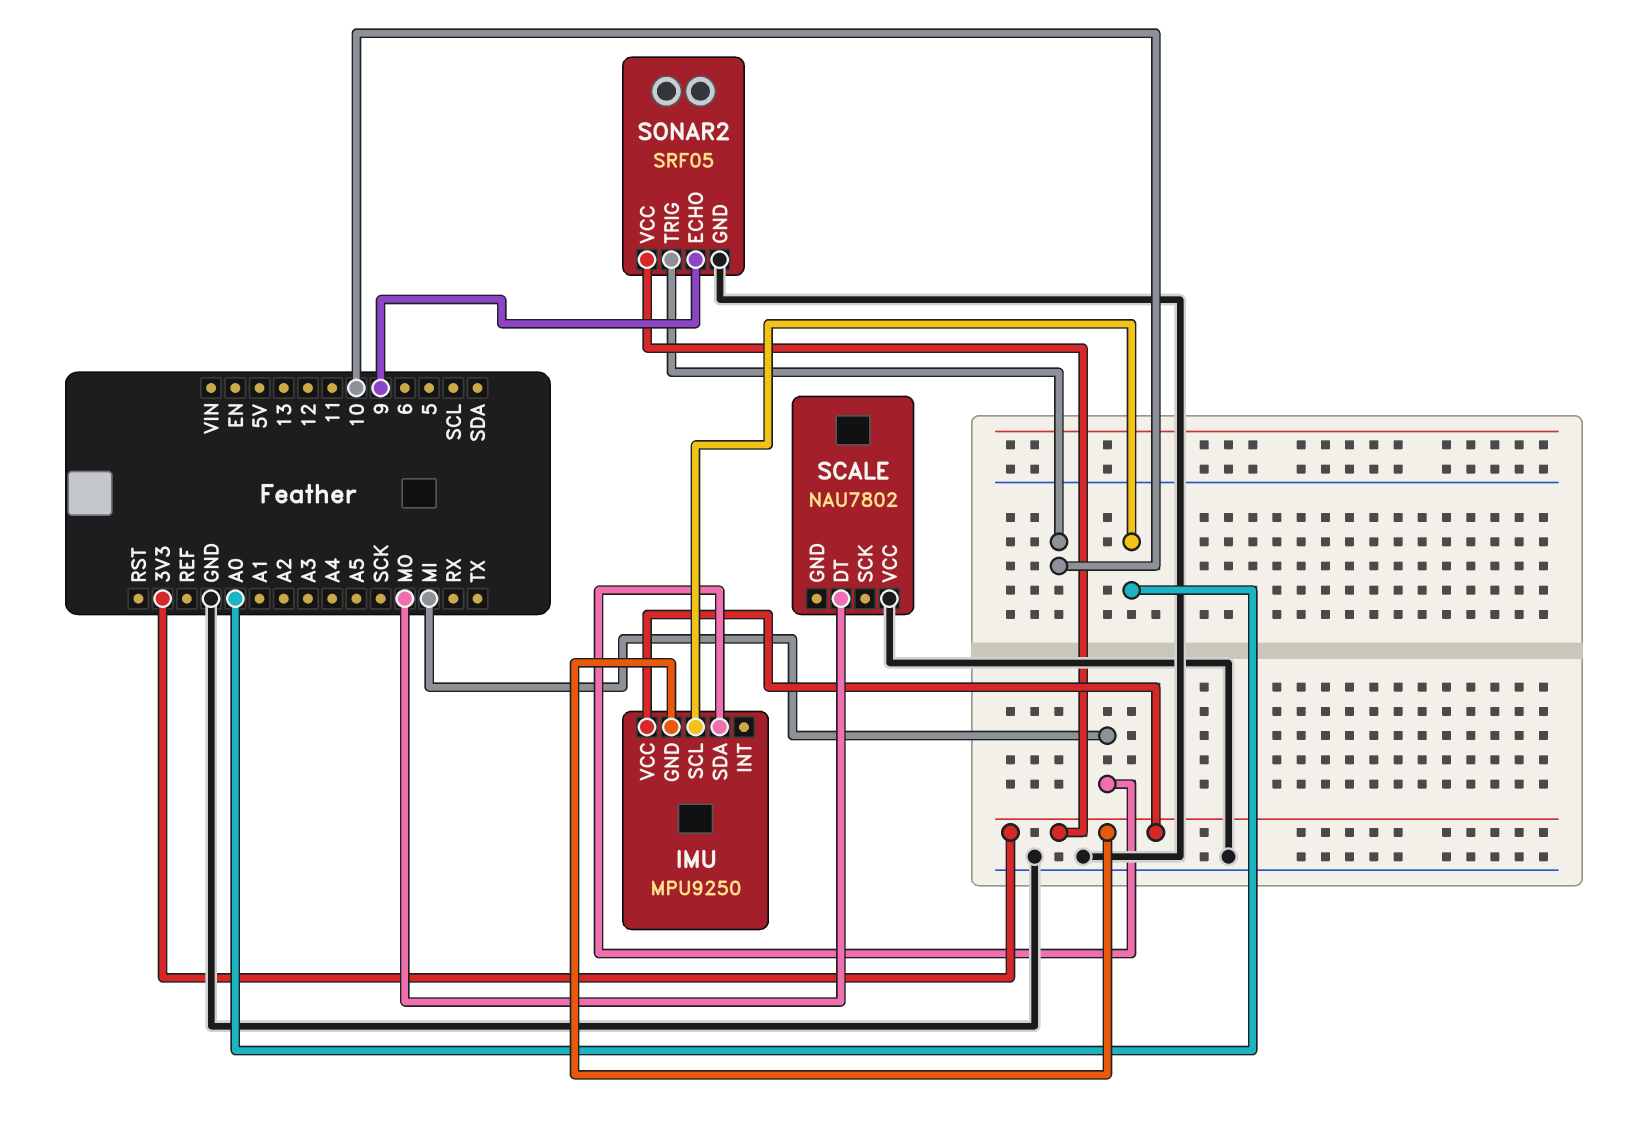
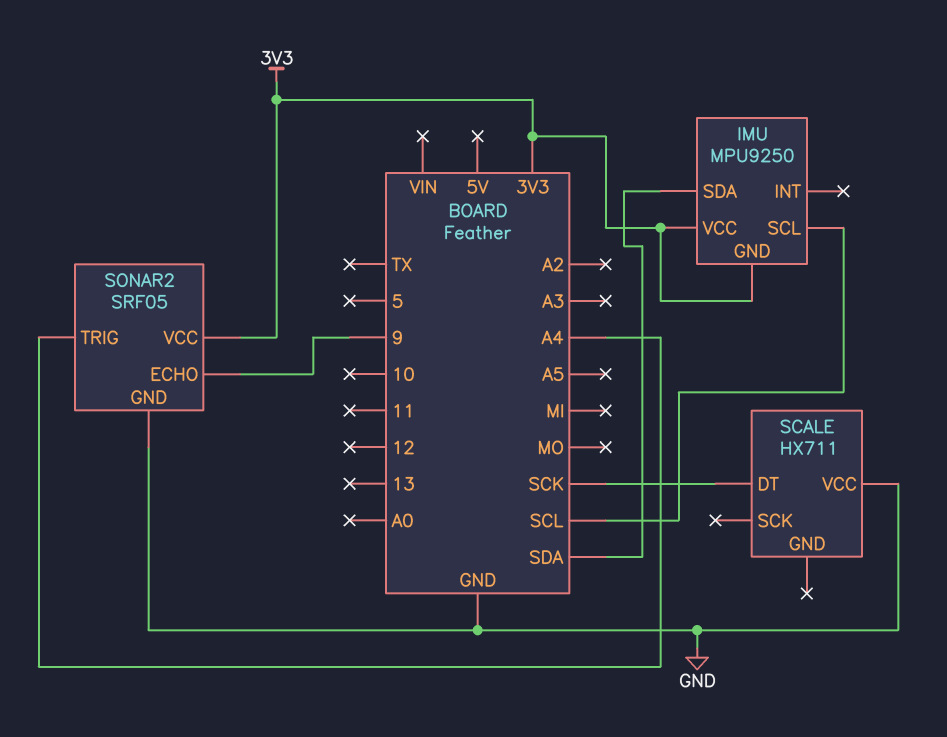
IMU pin SCL: A0 -> SCL
IMU pin SDA: MI -> SDA
SCALE: NAU7802 -> HX711
SCALE pin DT: MO -> SCK
SONAR2 pin TRIG: 10 -> A4

